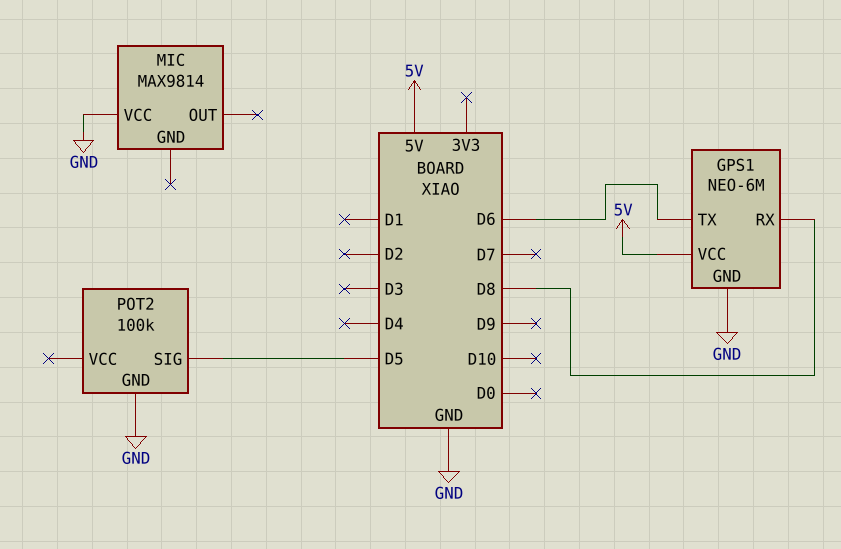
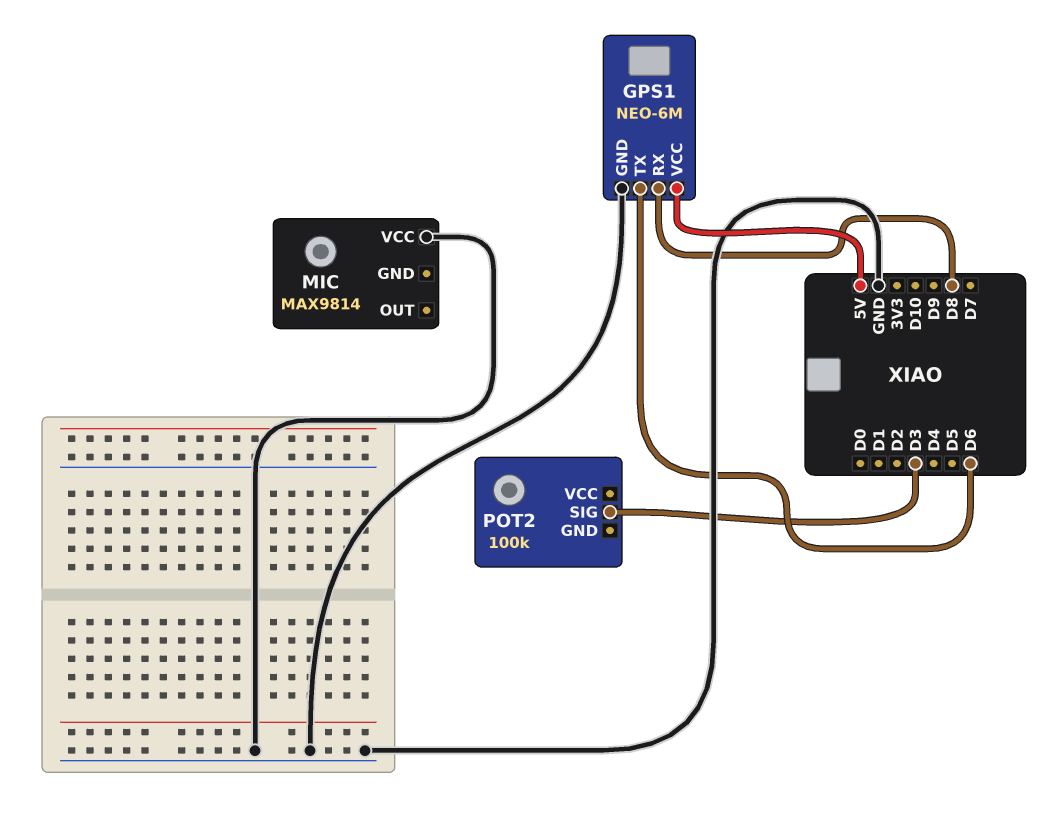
POT2 pin GND: GND -> none
POT2 pin SIG: D5 -> D3

